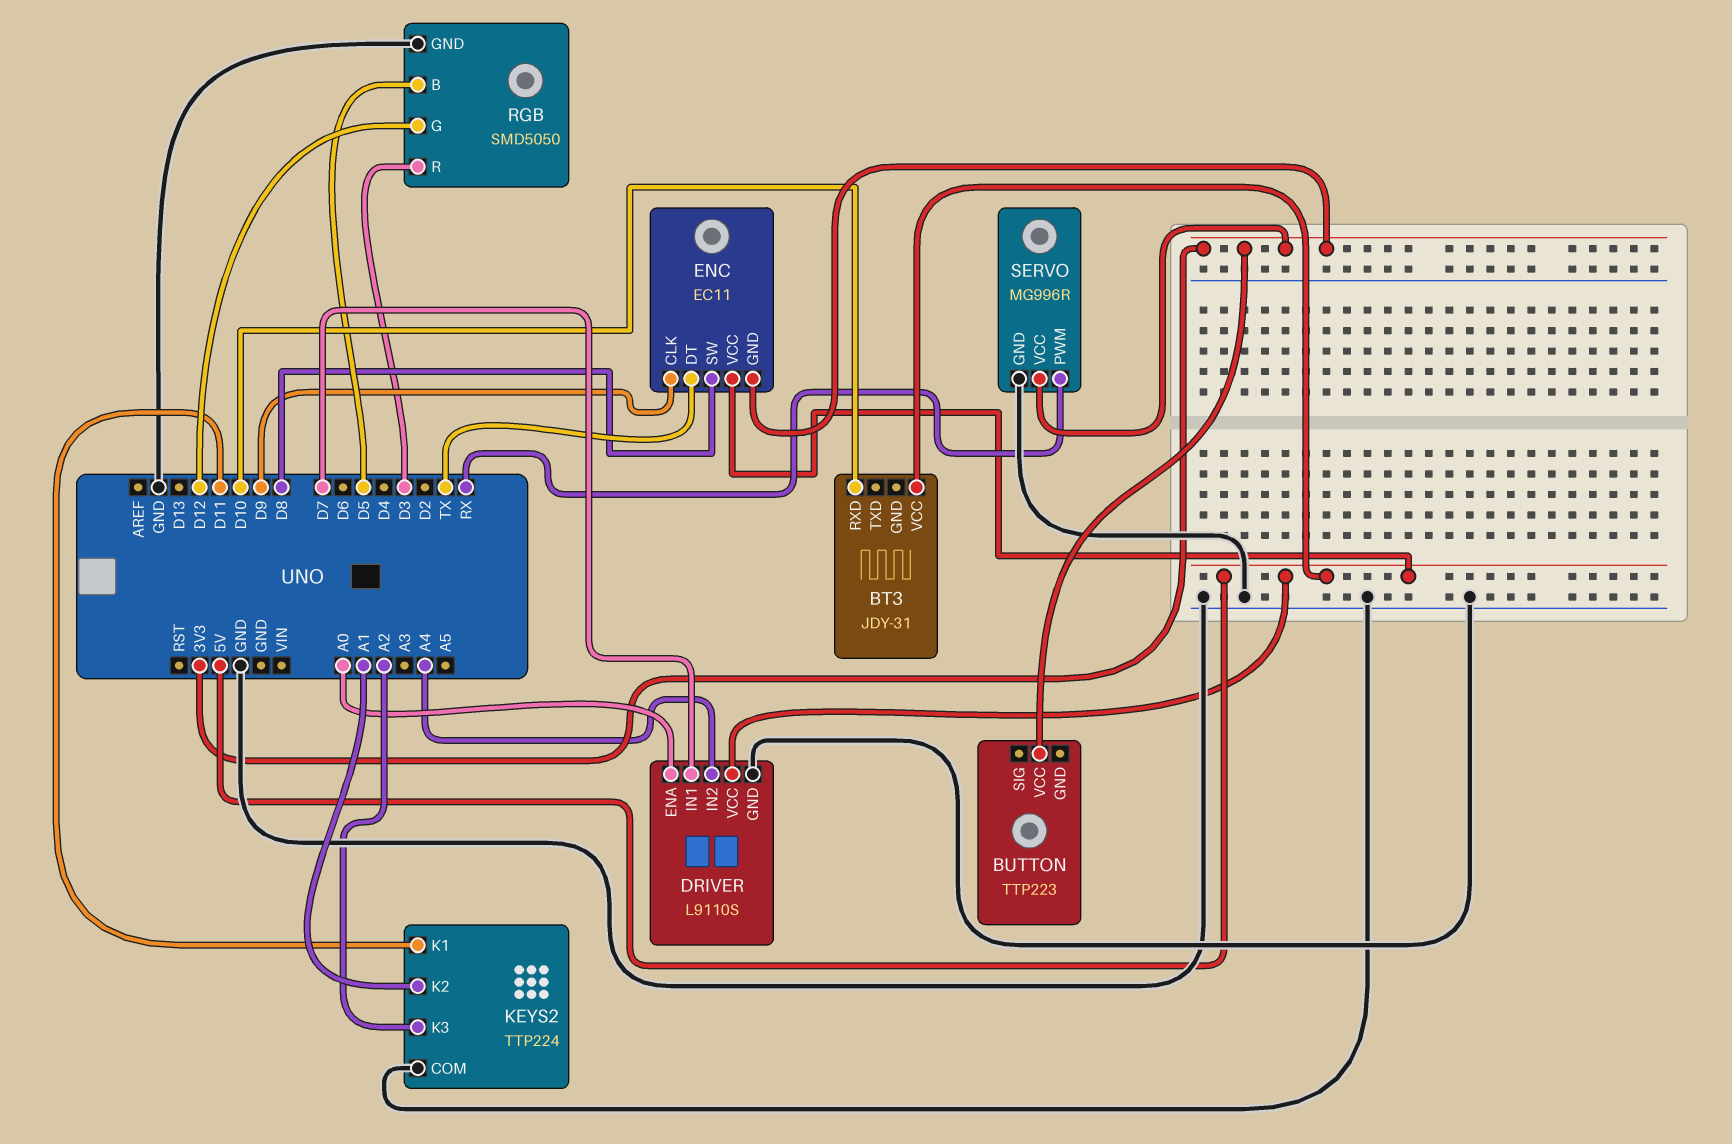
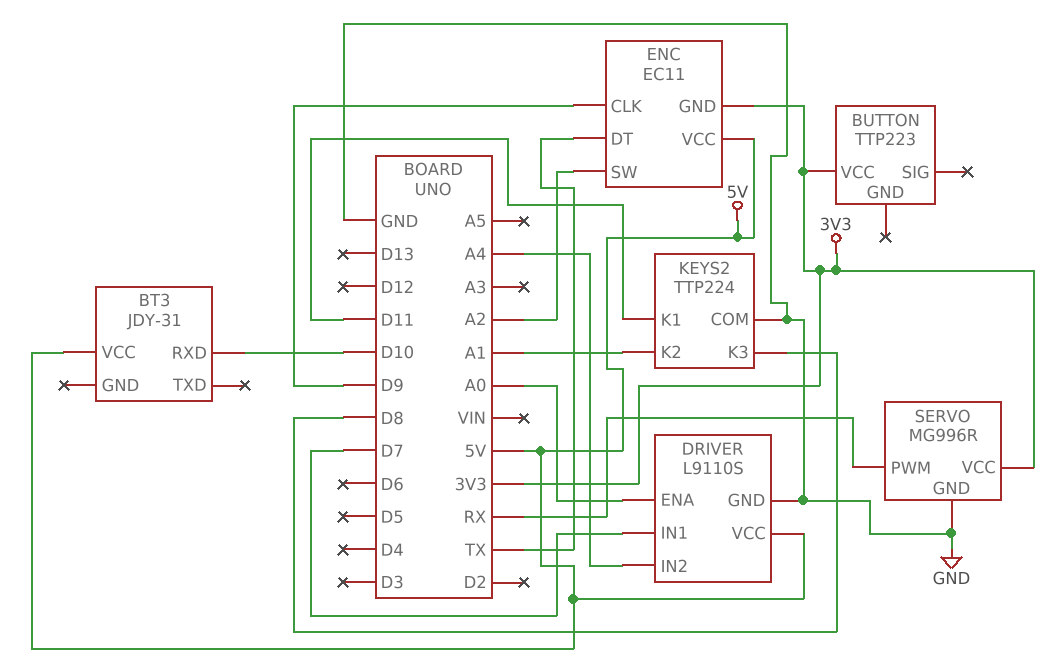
ENC pin SW: D8 -> A2
KEYS2 pin K3: A2 -> D8
RGB: SMD5050 -> none
RGB pin B: D5 -> none
RGB pin G: D12 -> none
RGB pin GND: GND -> none
RGB pin R: D3 -> none

